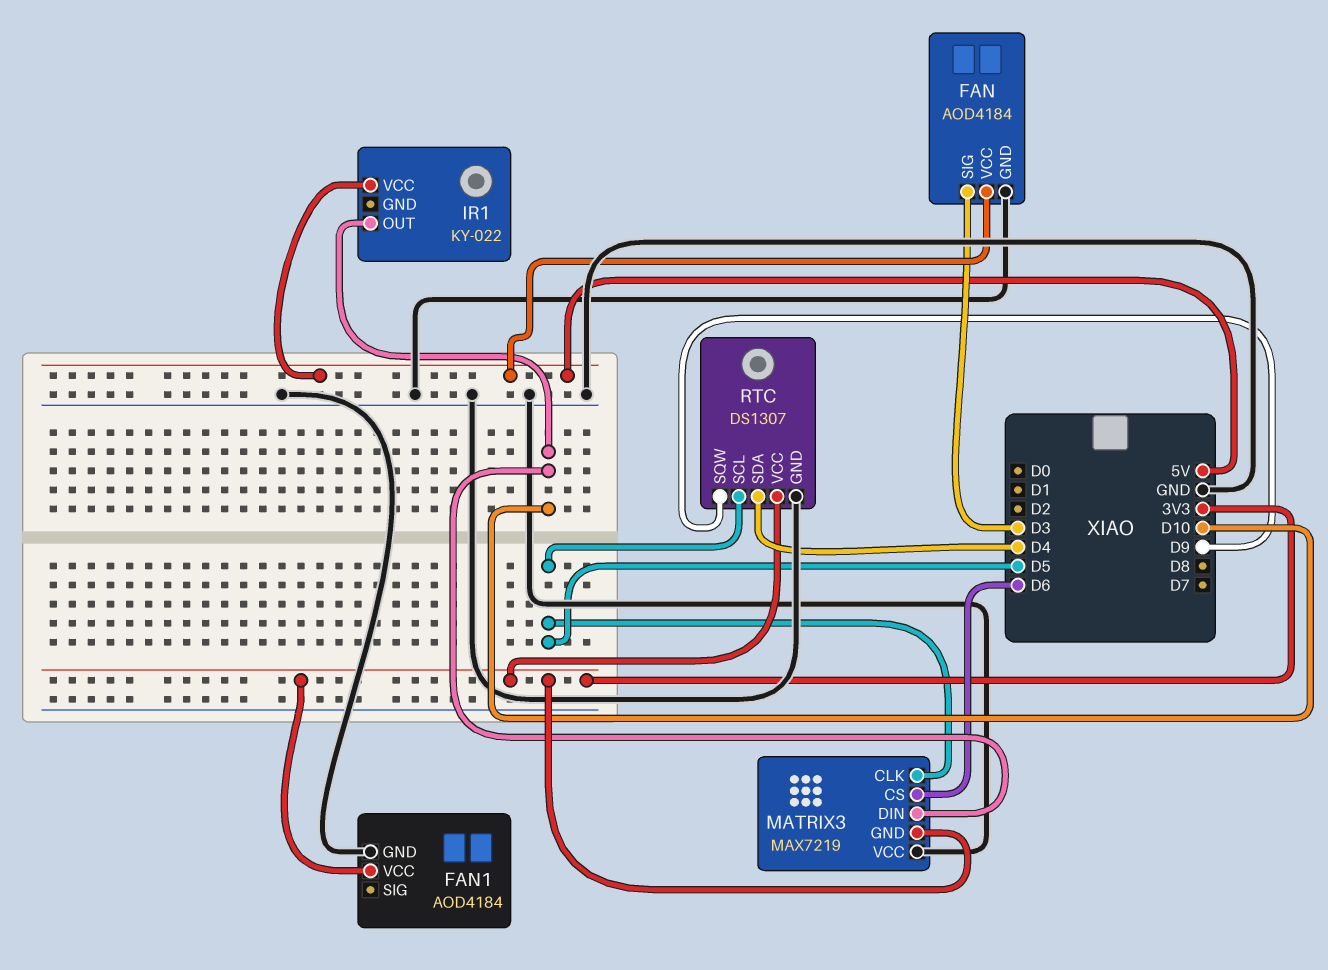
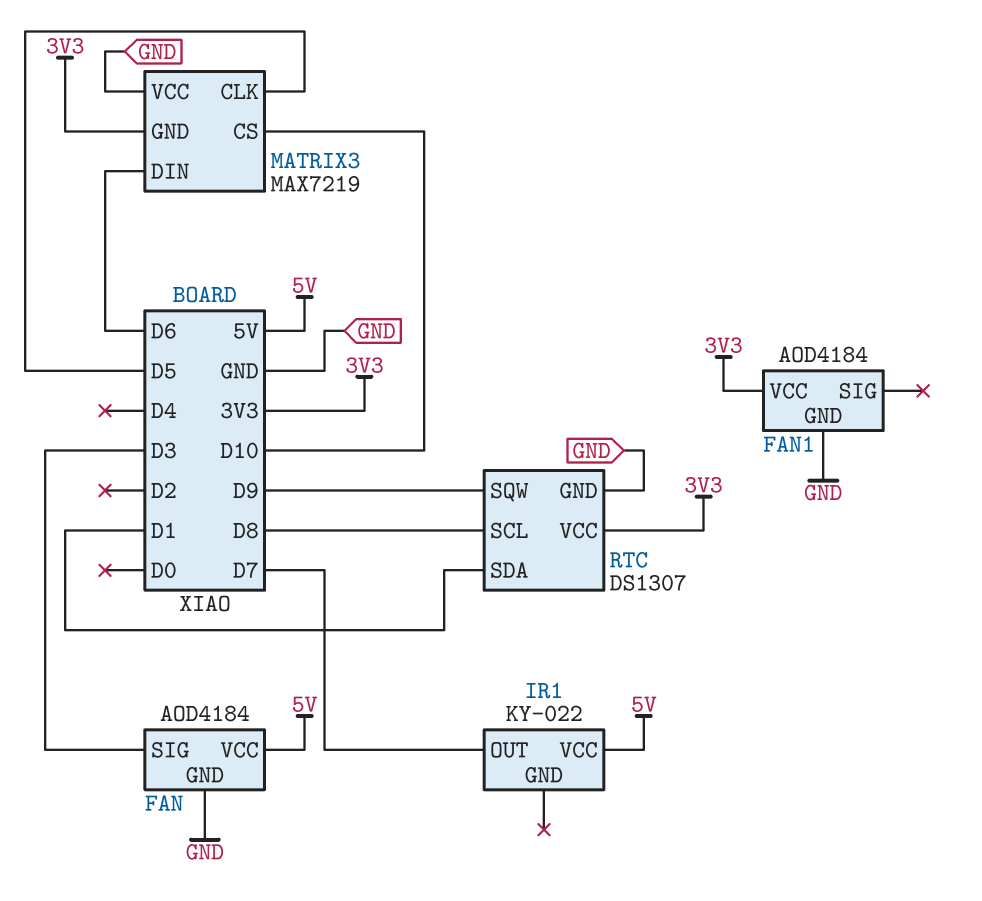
IR1 pin OUT: D10 -> D7
MATRIX3 pin CS: D6 -> D10
MATRIX3 pin DIN: D10 -> D6
RTC pin SCL: D5 -> D8
RTC pin SDA: D4 -> D1

